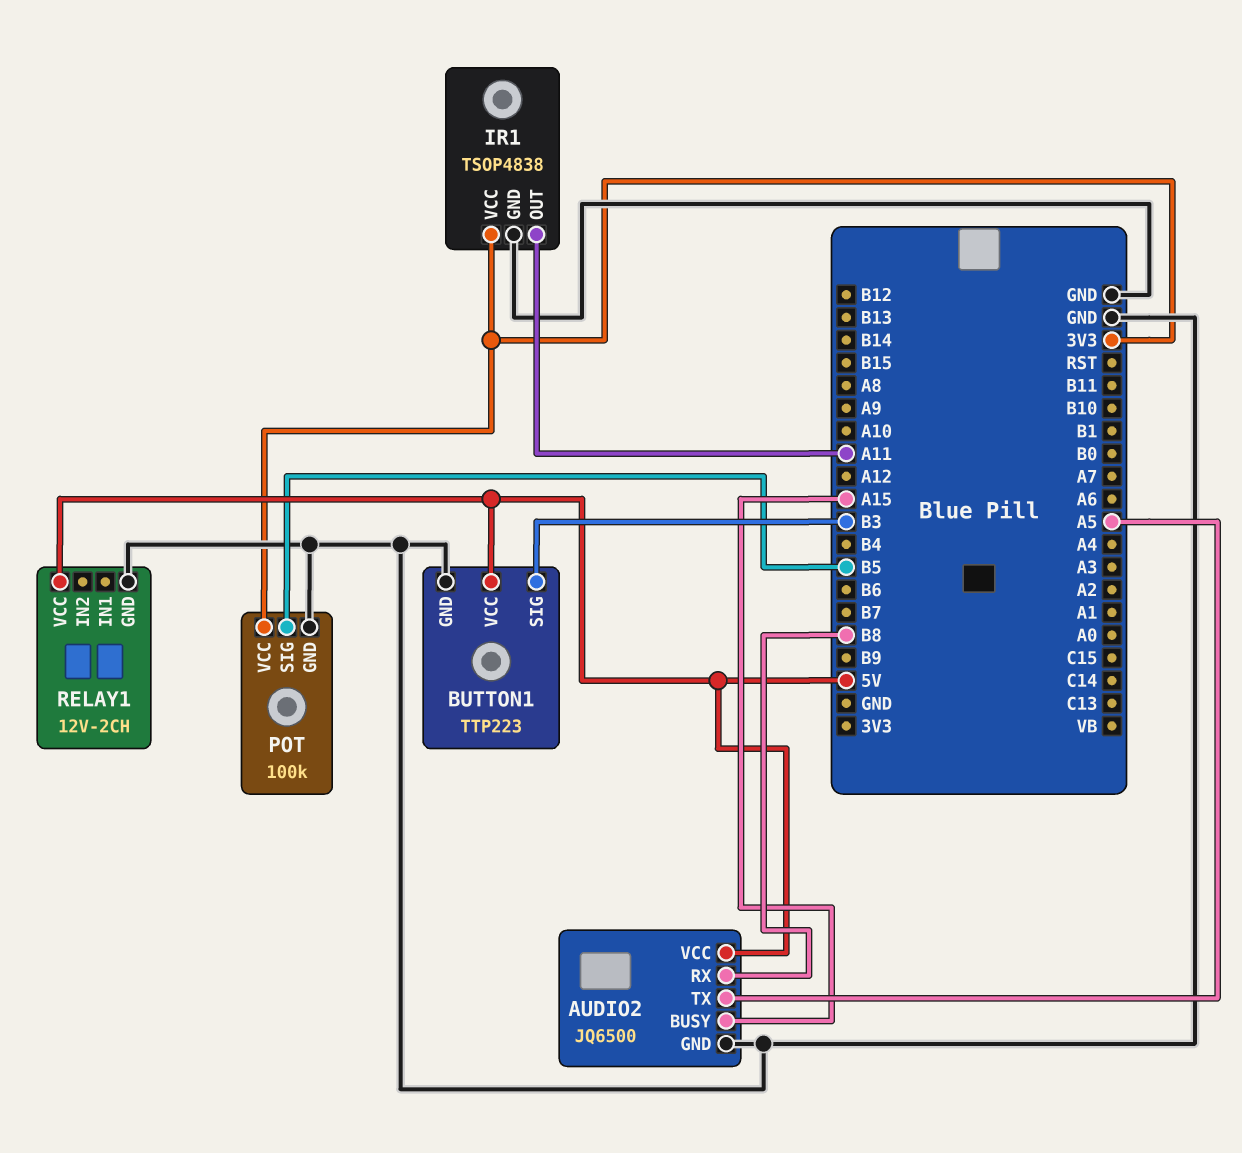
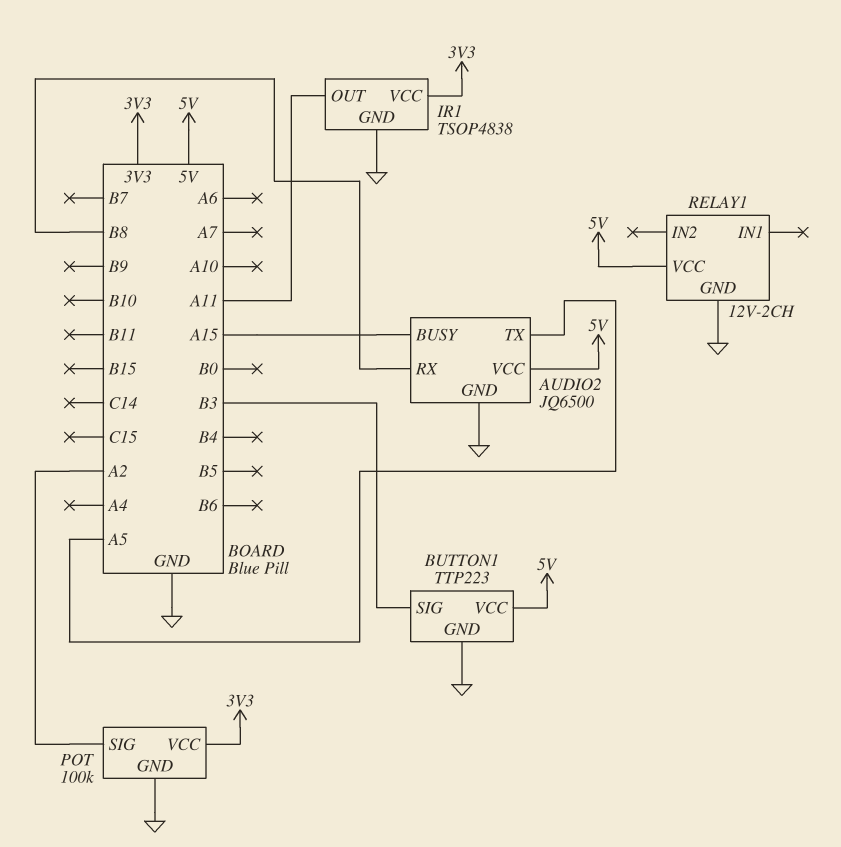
POT pin SIG: B5 -> A2

